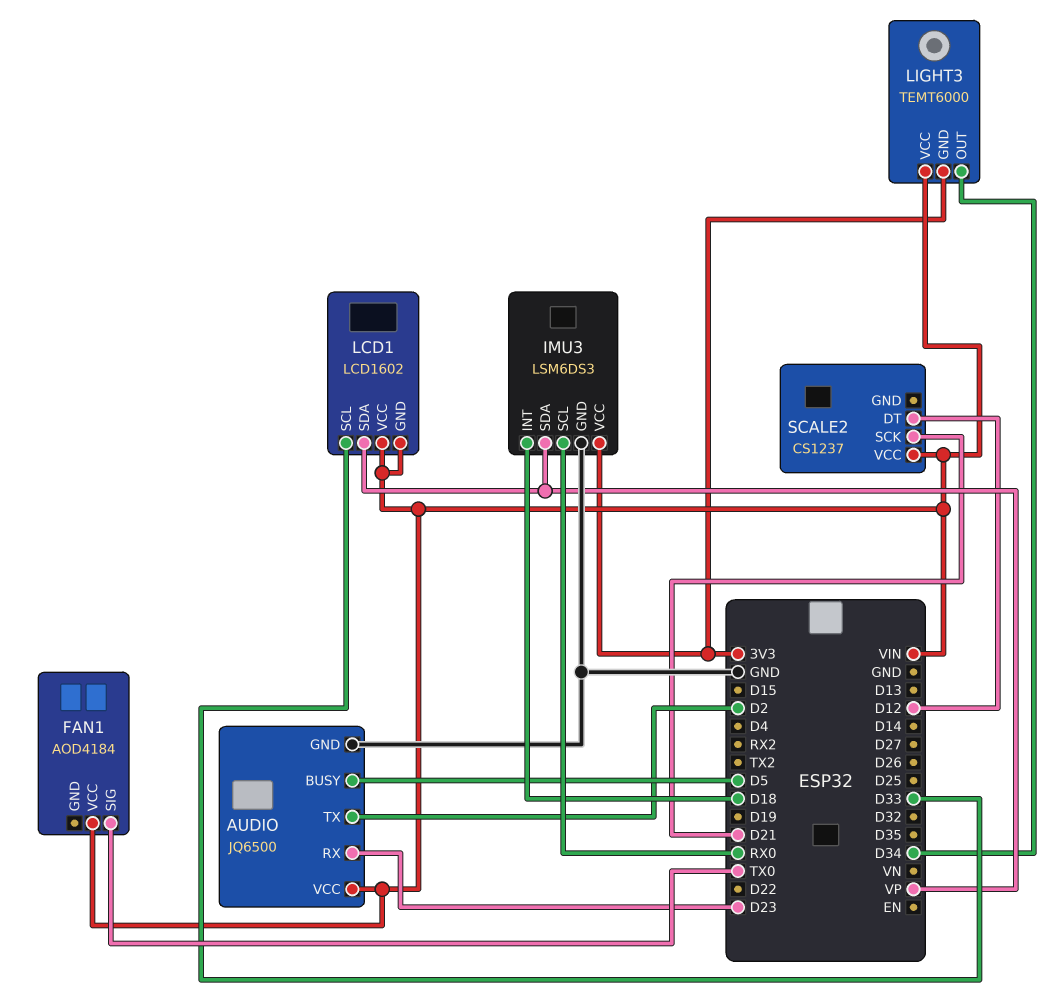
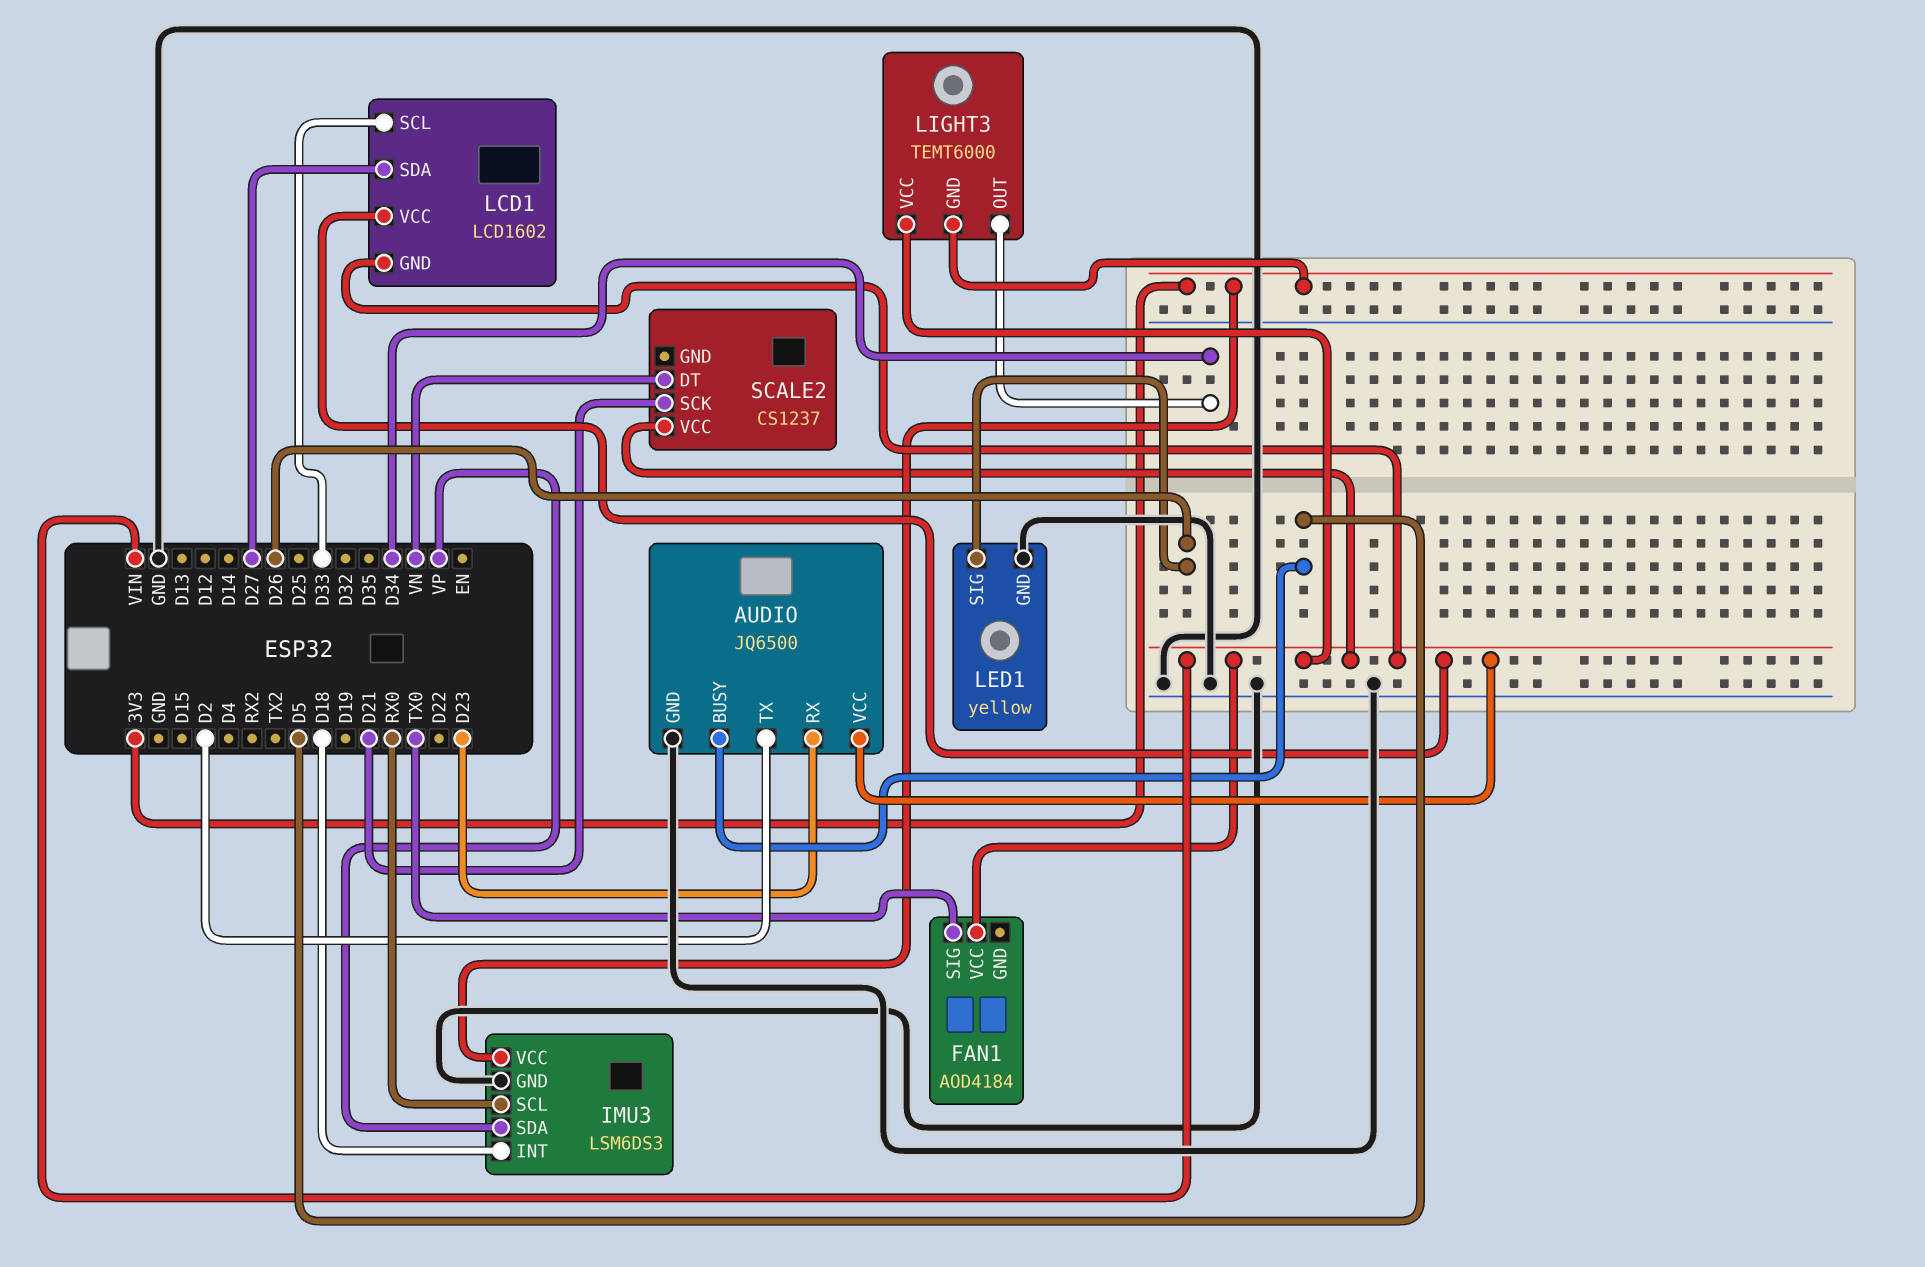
LCD1 pin SDA: VP -> D27
LED1: none -> yellow
LED1 pin GND: none -> GND
LED1 pin SIG: none -> D26
SCALE2 pin DT: D12 -> VN

